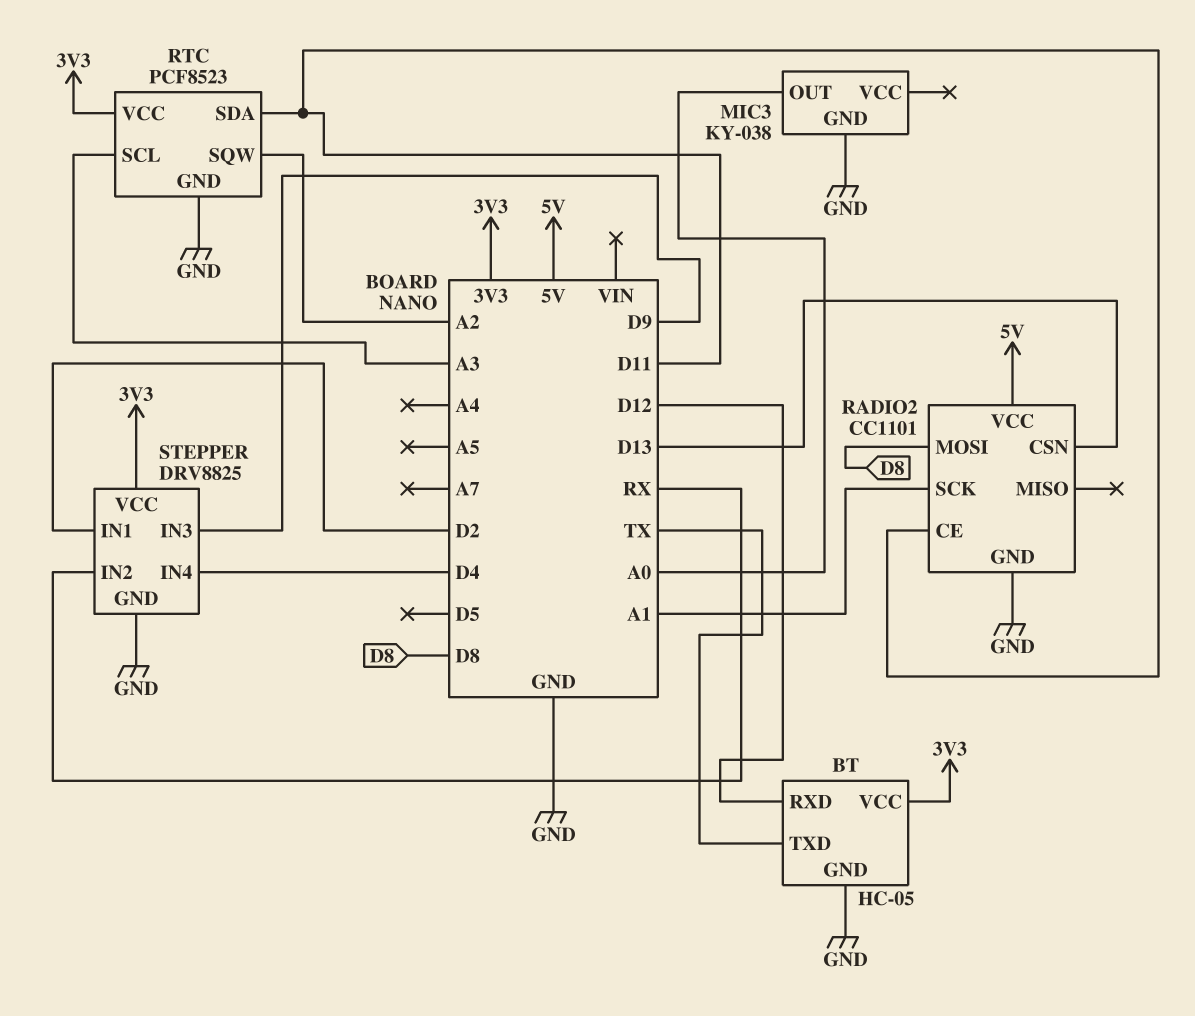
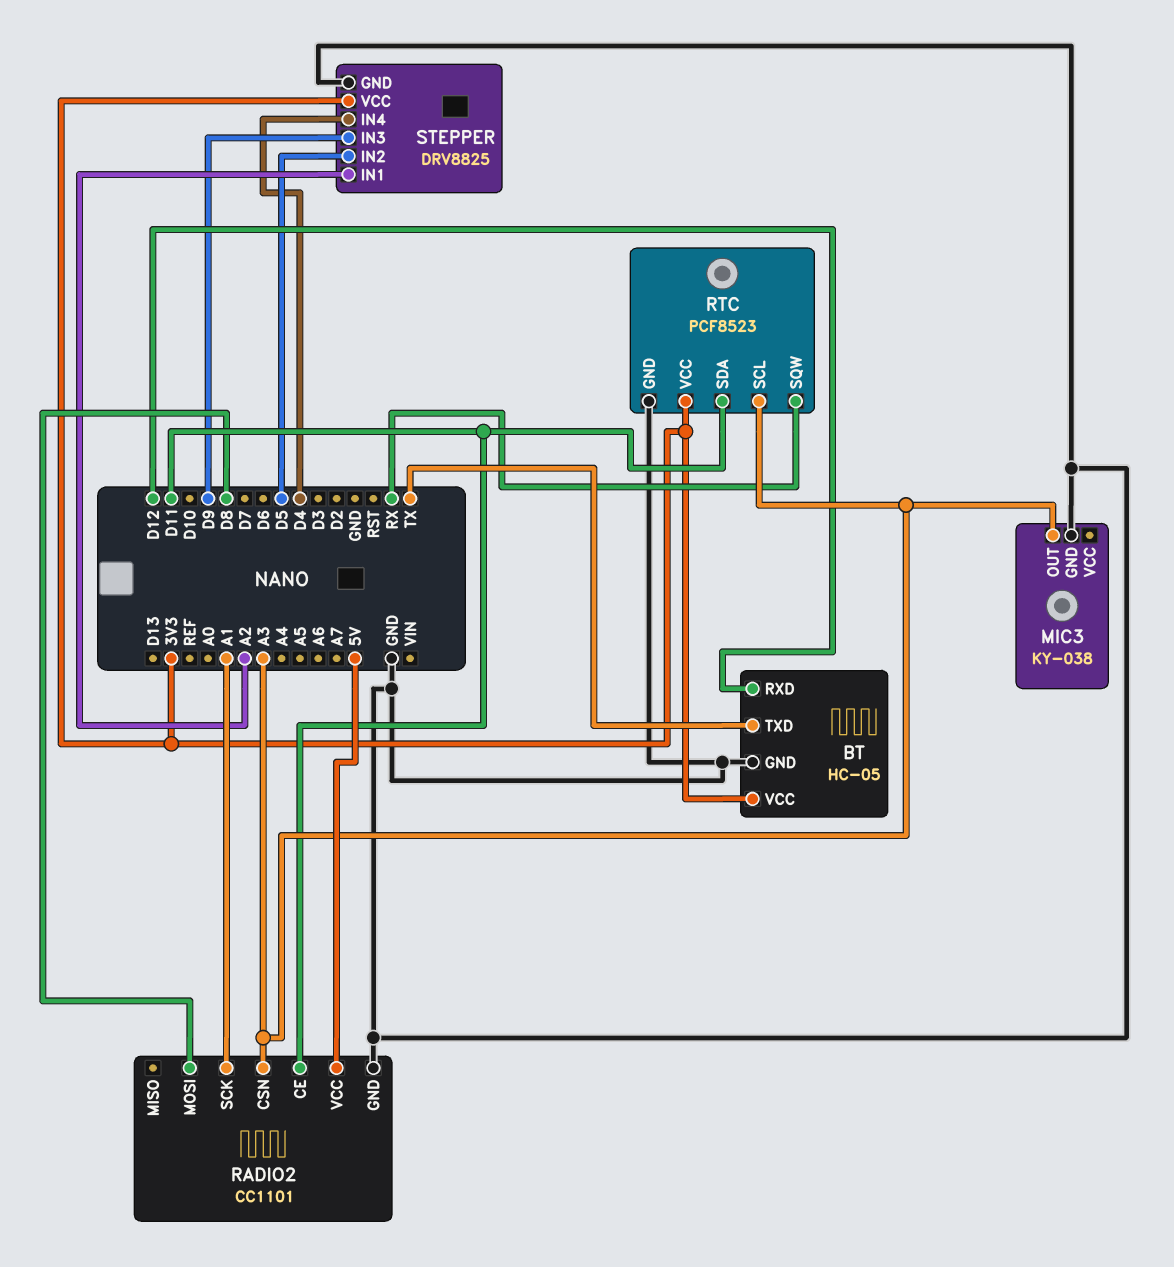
MIC3 pin OUT: A0 -> A3
RADIO2 pin CSN: D13 -> A3
RTC pin SQW: A2 -> RX
STEPPER pin IN1: D2 -> A2
STEPPER pin IN2: RX -> D5

